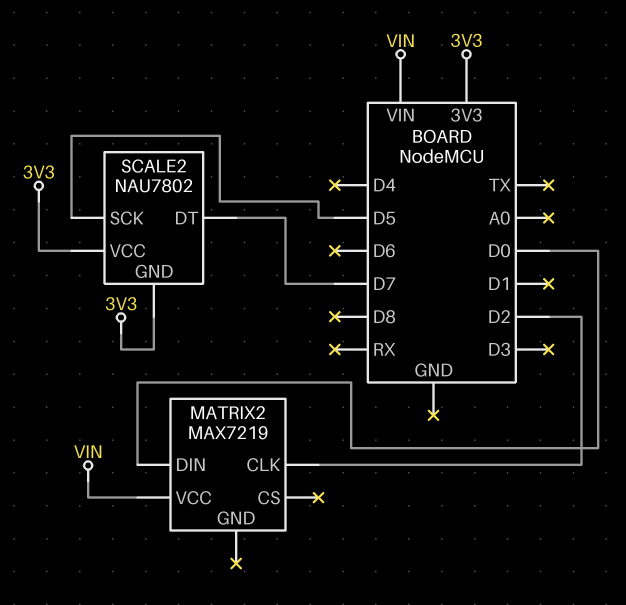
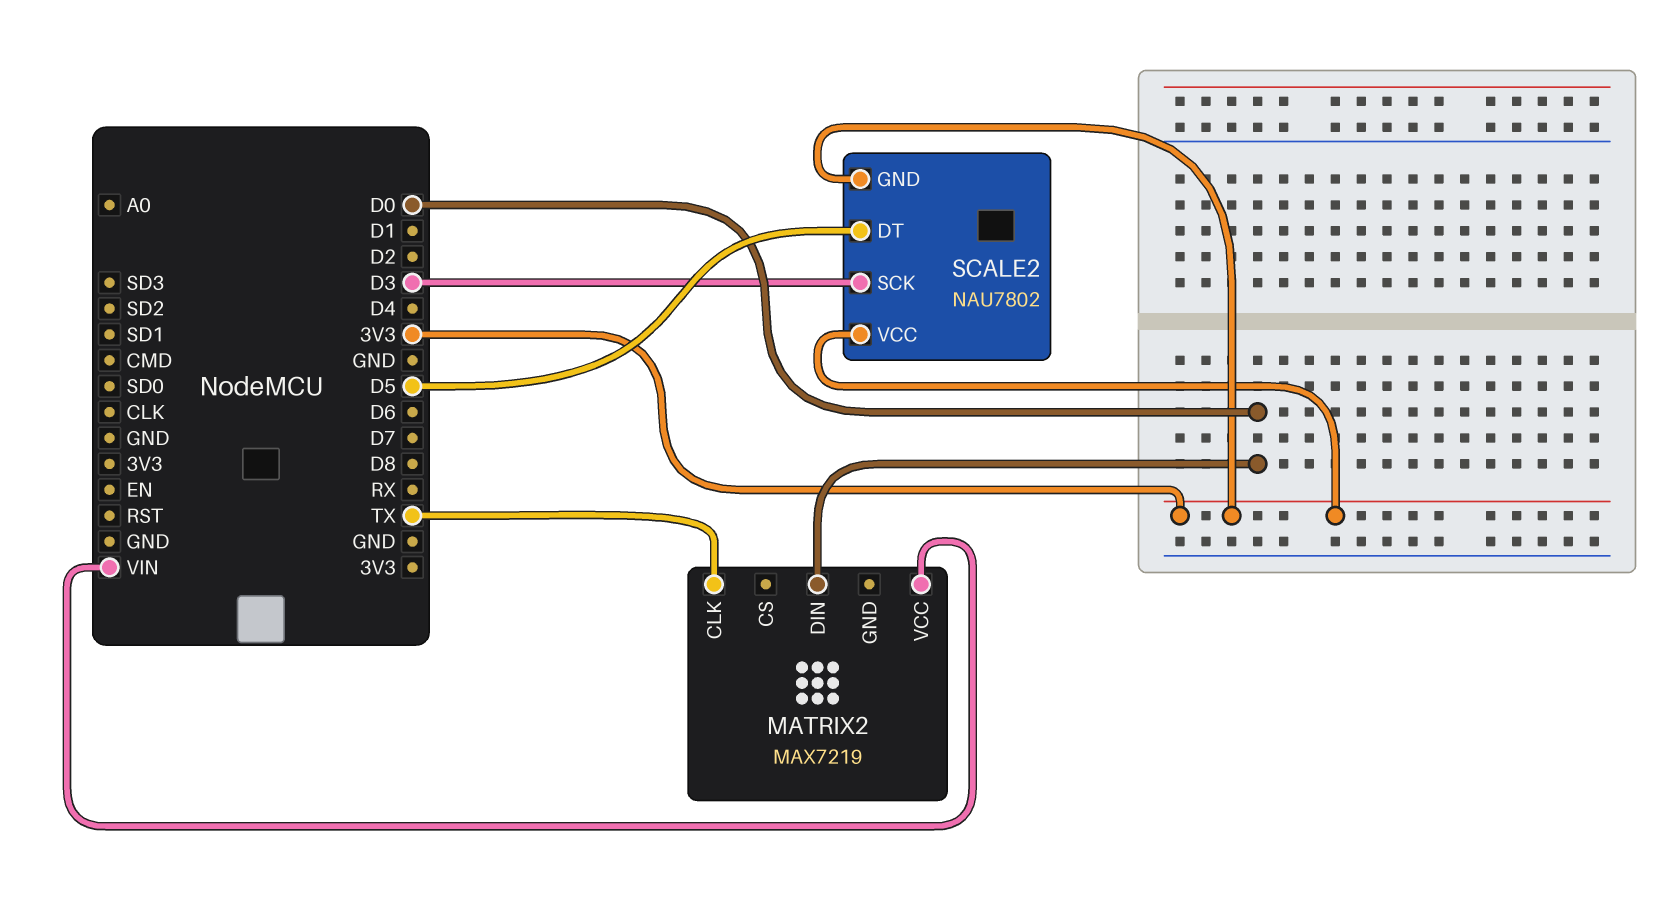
MATRIX2 pin CLK: D2 -> TX
SCALE2 pin DT: D7 -> D5
SCALE2 pin SCK: D5 -> D3

